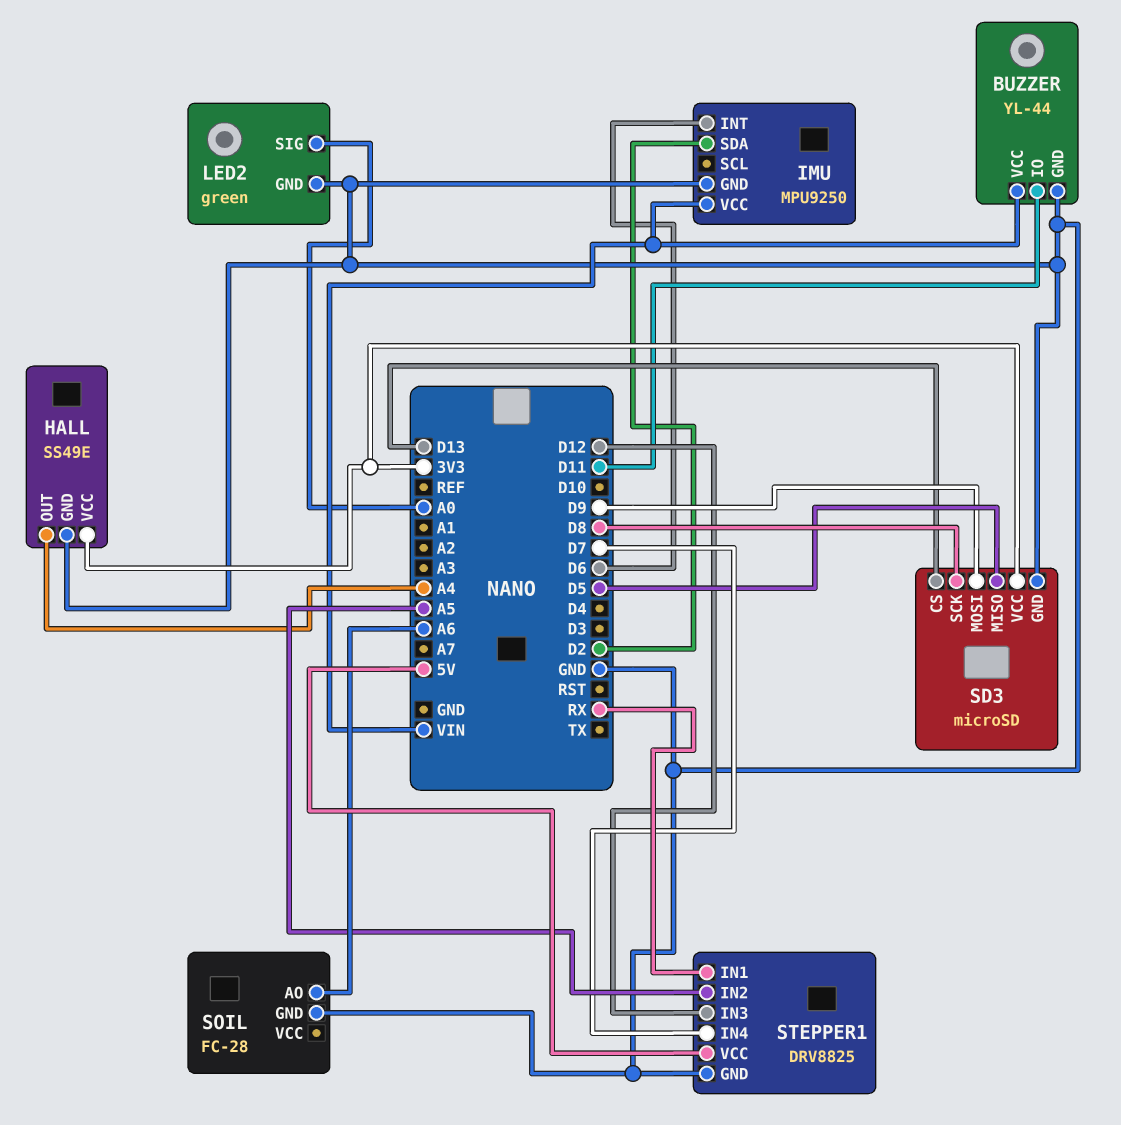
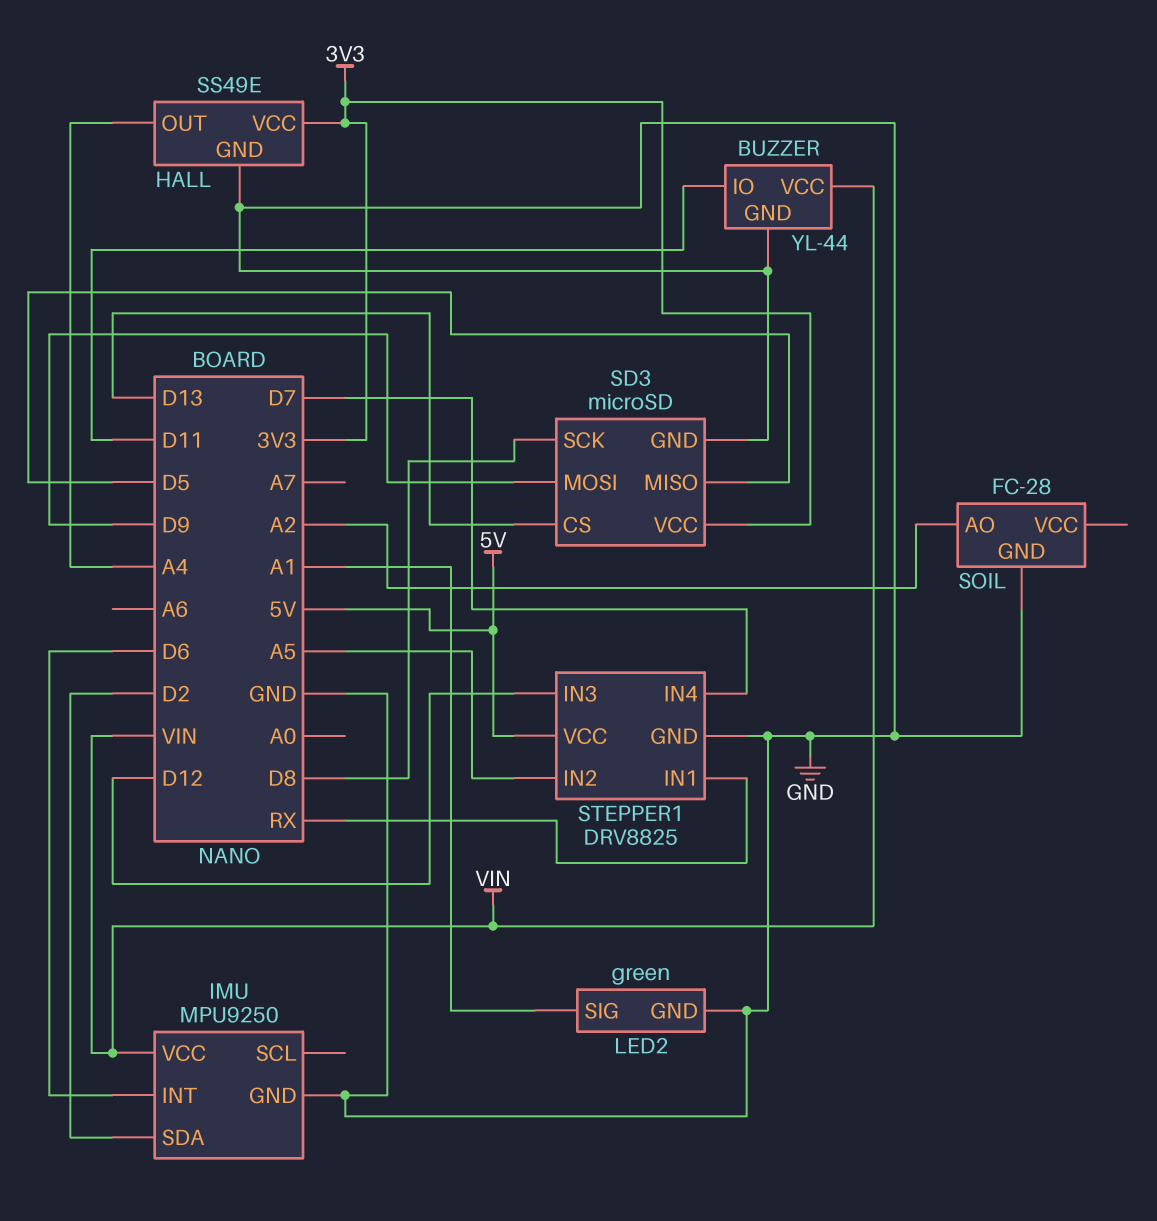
LED2 pin SIG: A0 -> A1
SOIL pin AO: A6 -> A2

